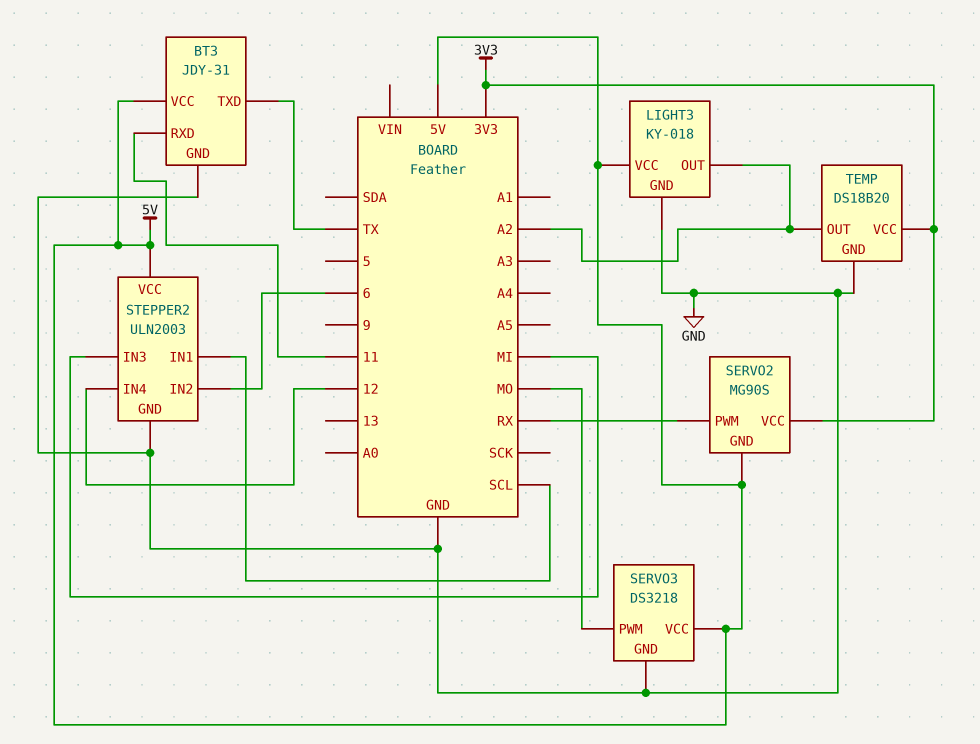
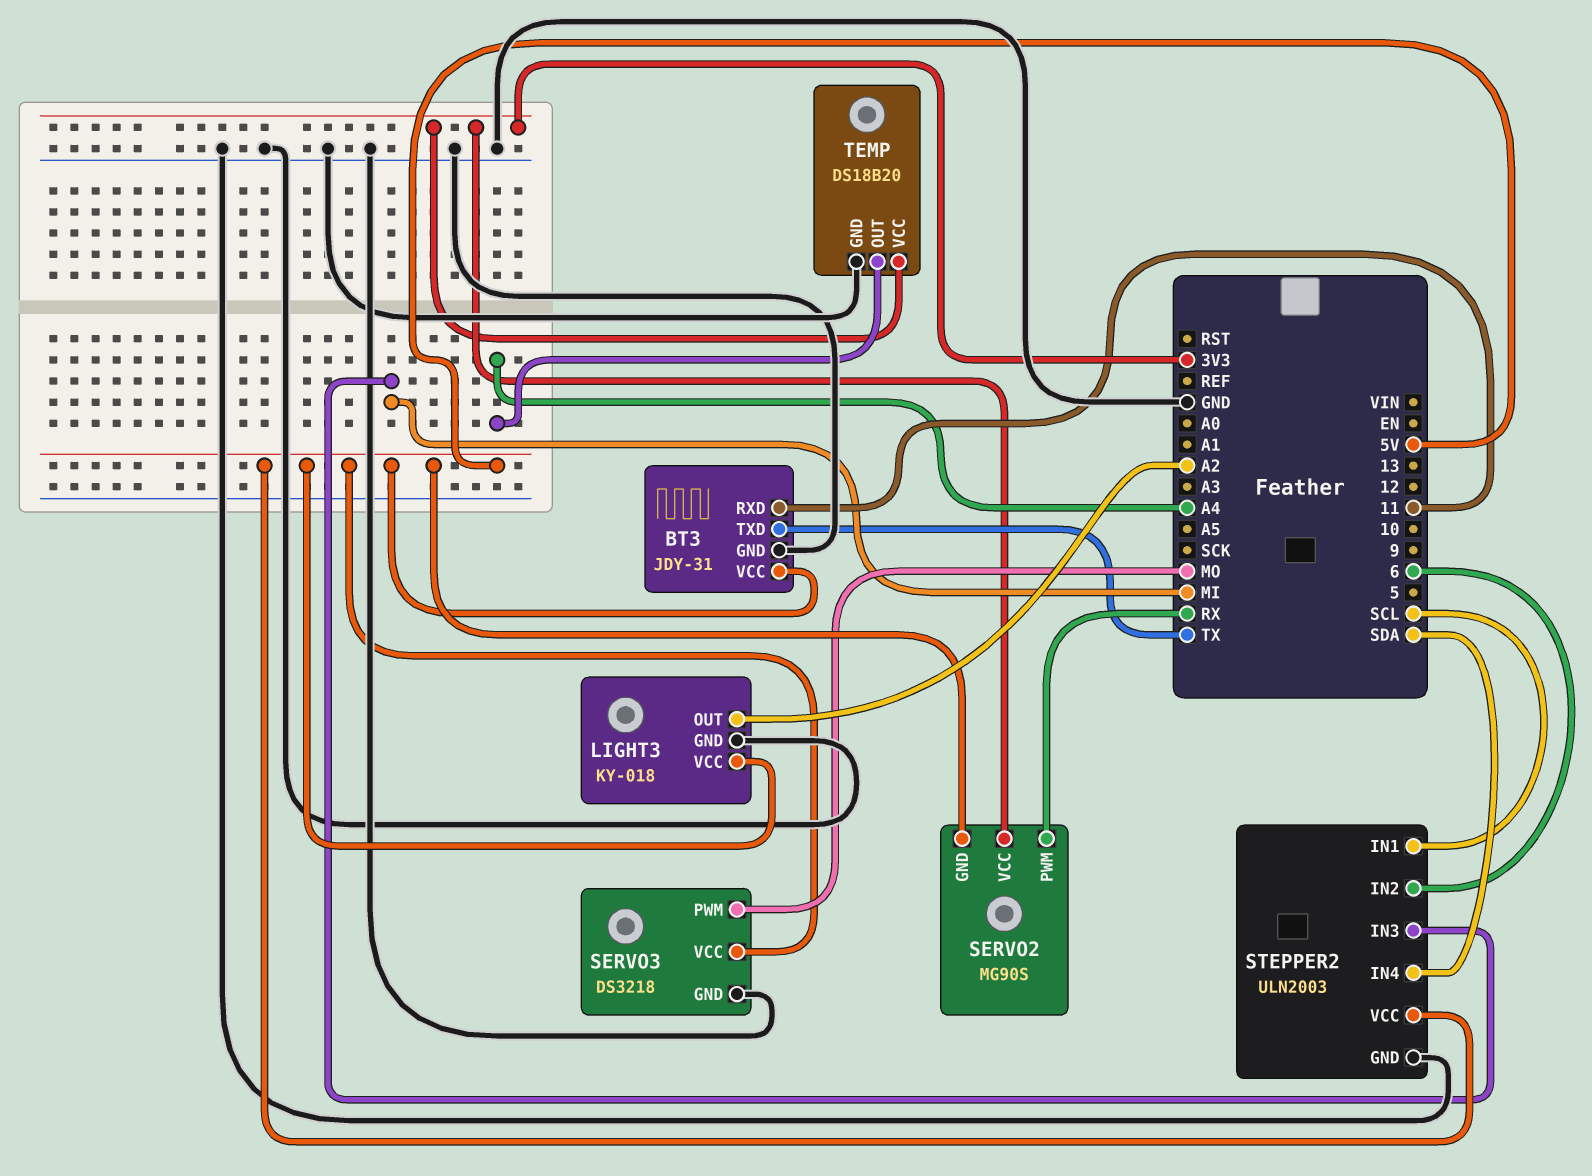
STEPPER2 pin IN4: 12 -> SDA
TEMP pin OUT: A2 -> A4

